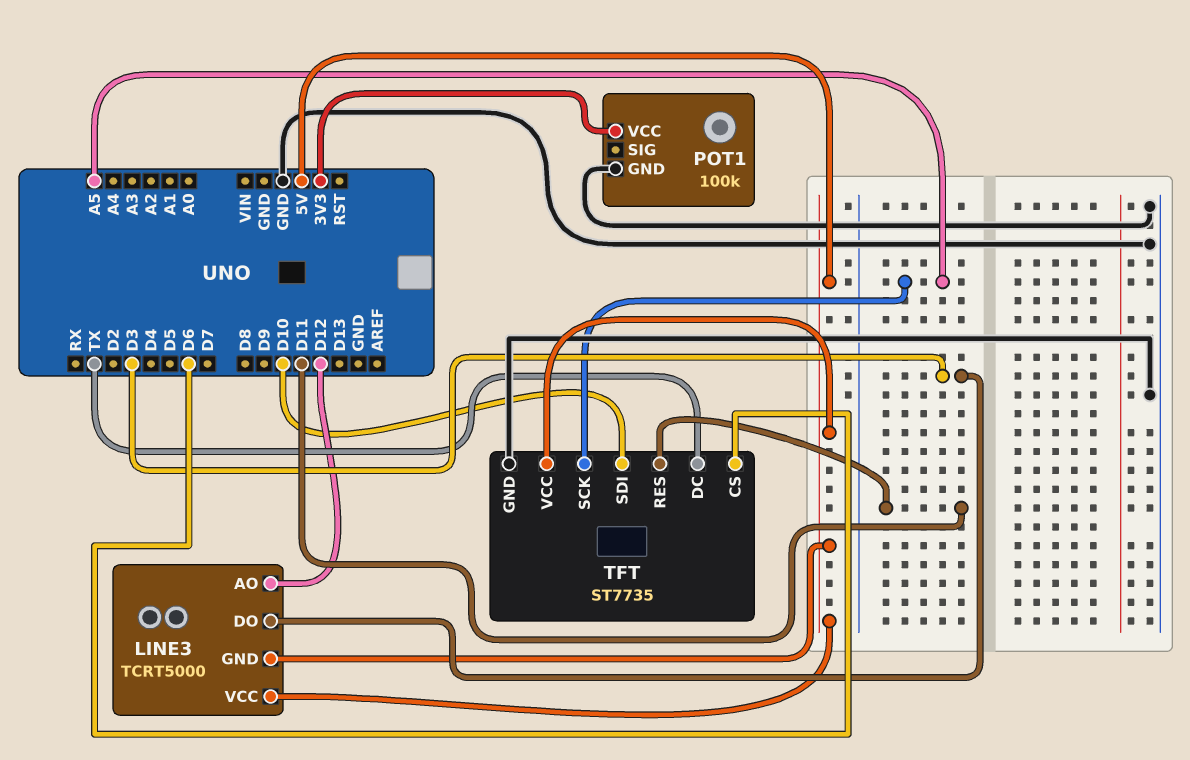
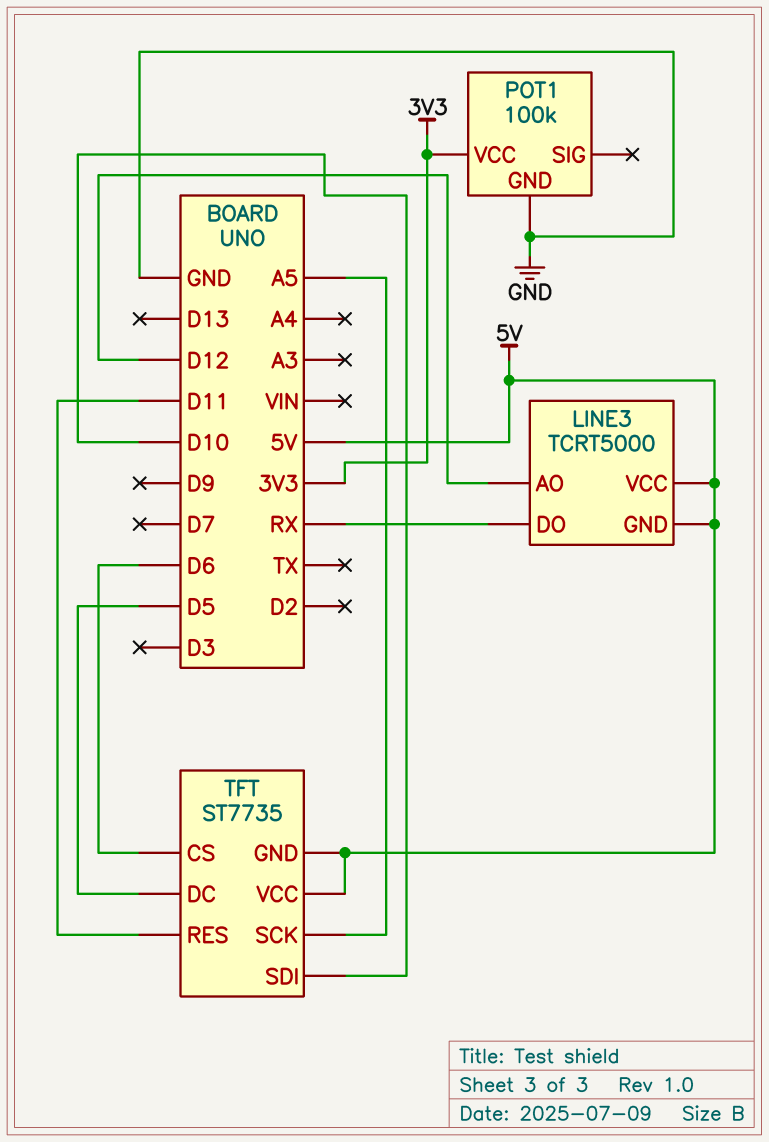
LINE3 pin DO: D3 -> RX
TFT pin DC: TX -> D5
TFT pin GND: GND -> 5V

